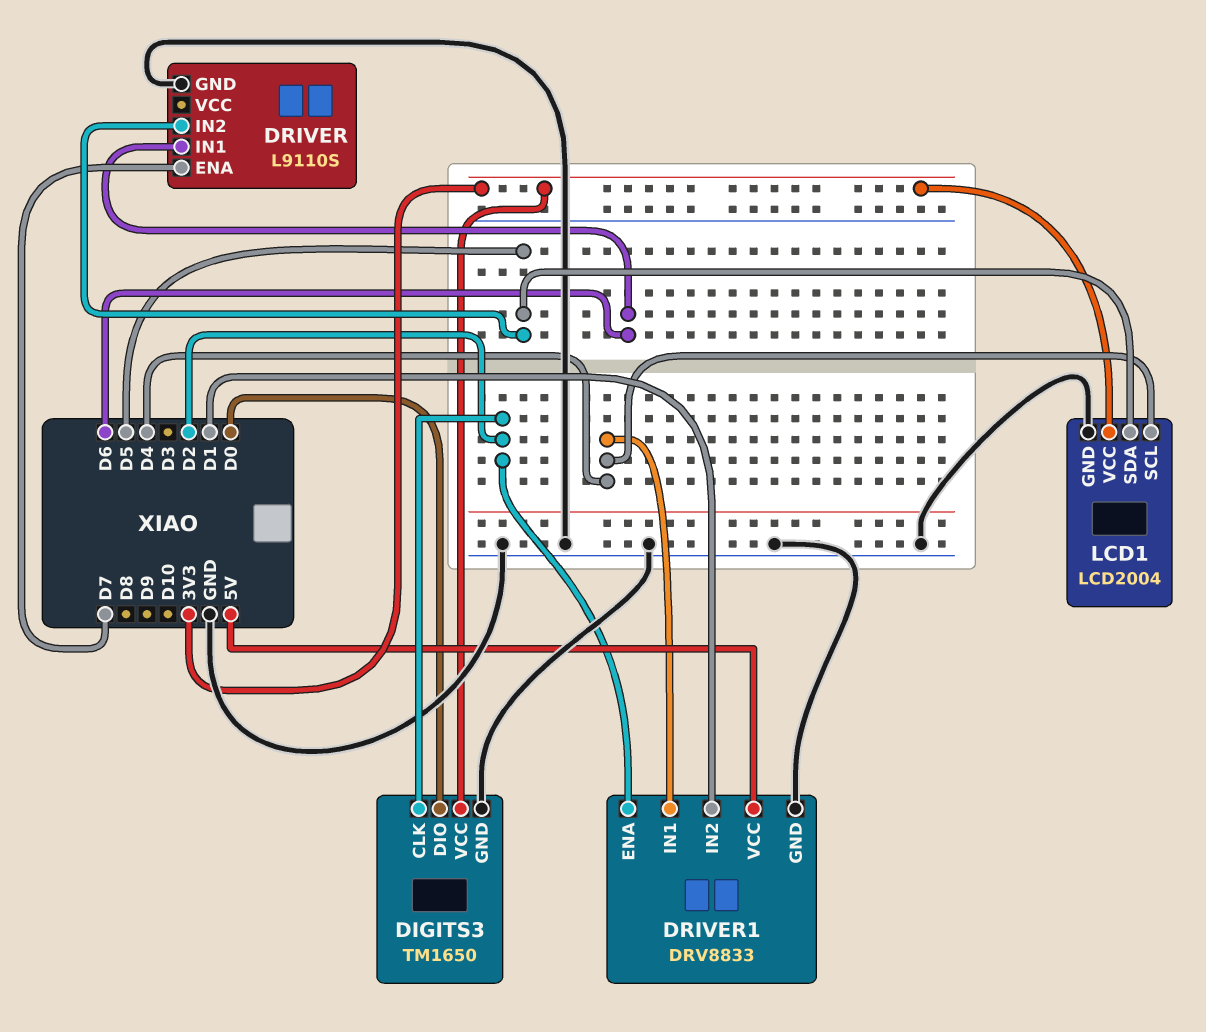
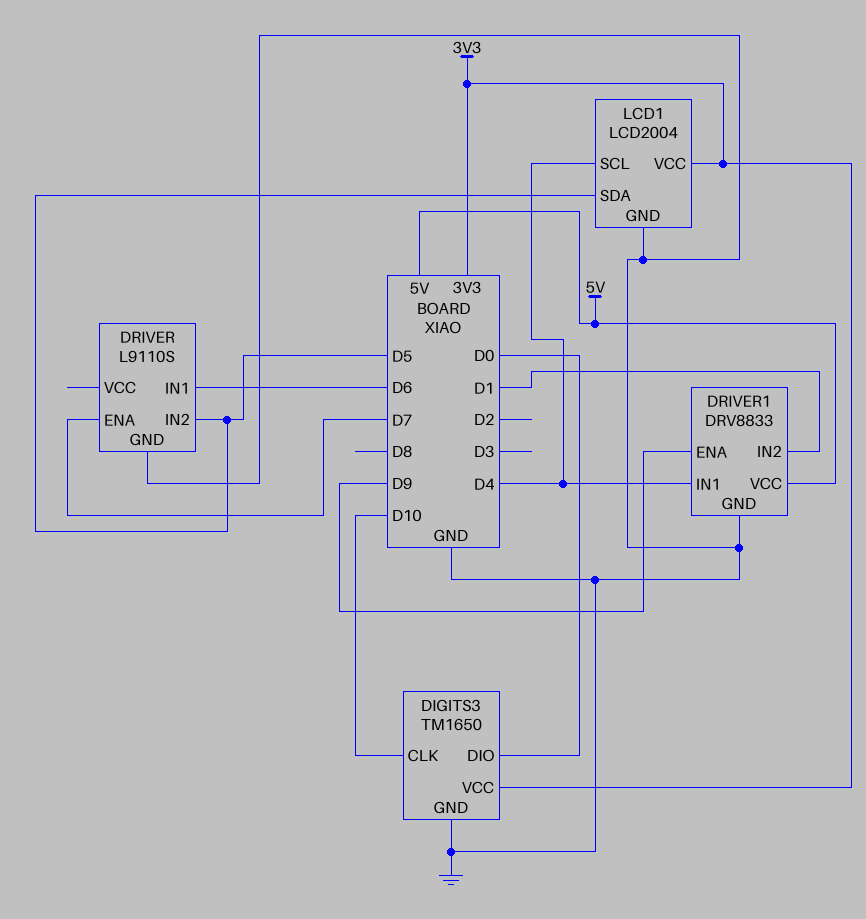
DIGITS3 pin CLK: D2 -> D10
DRIVER1 pin ENA: D2 -> D9

